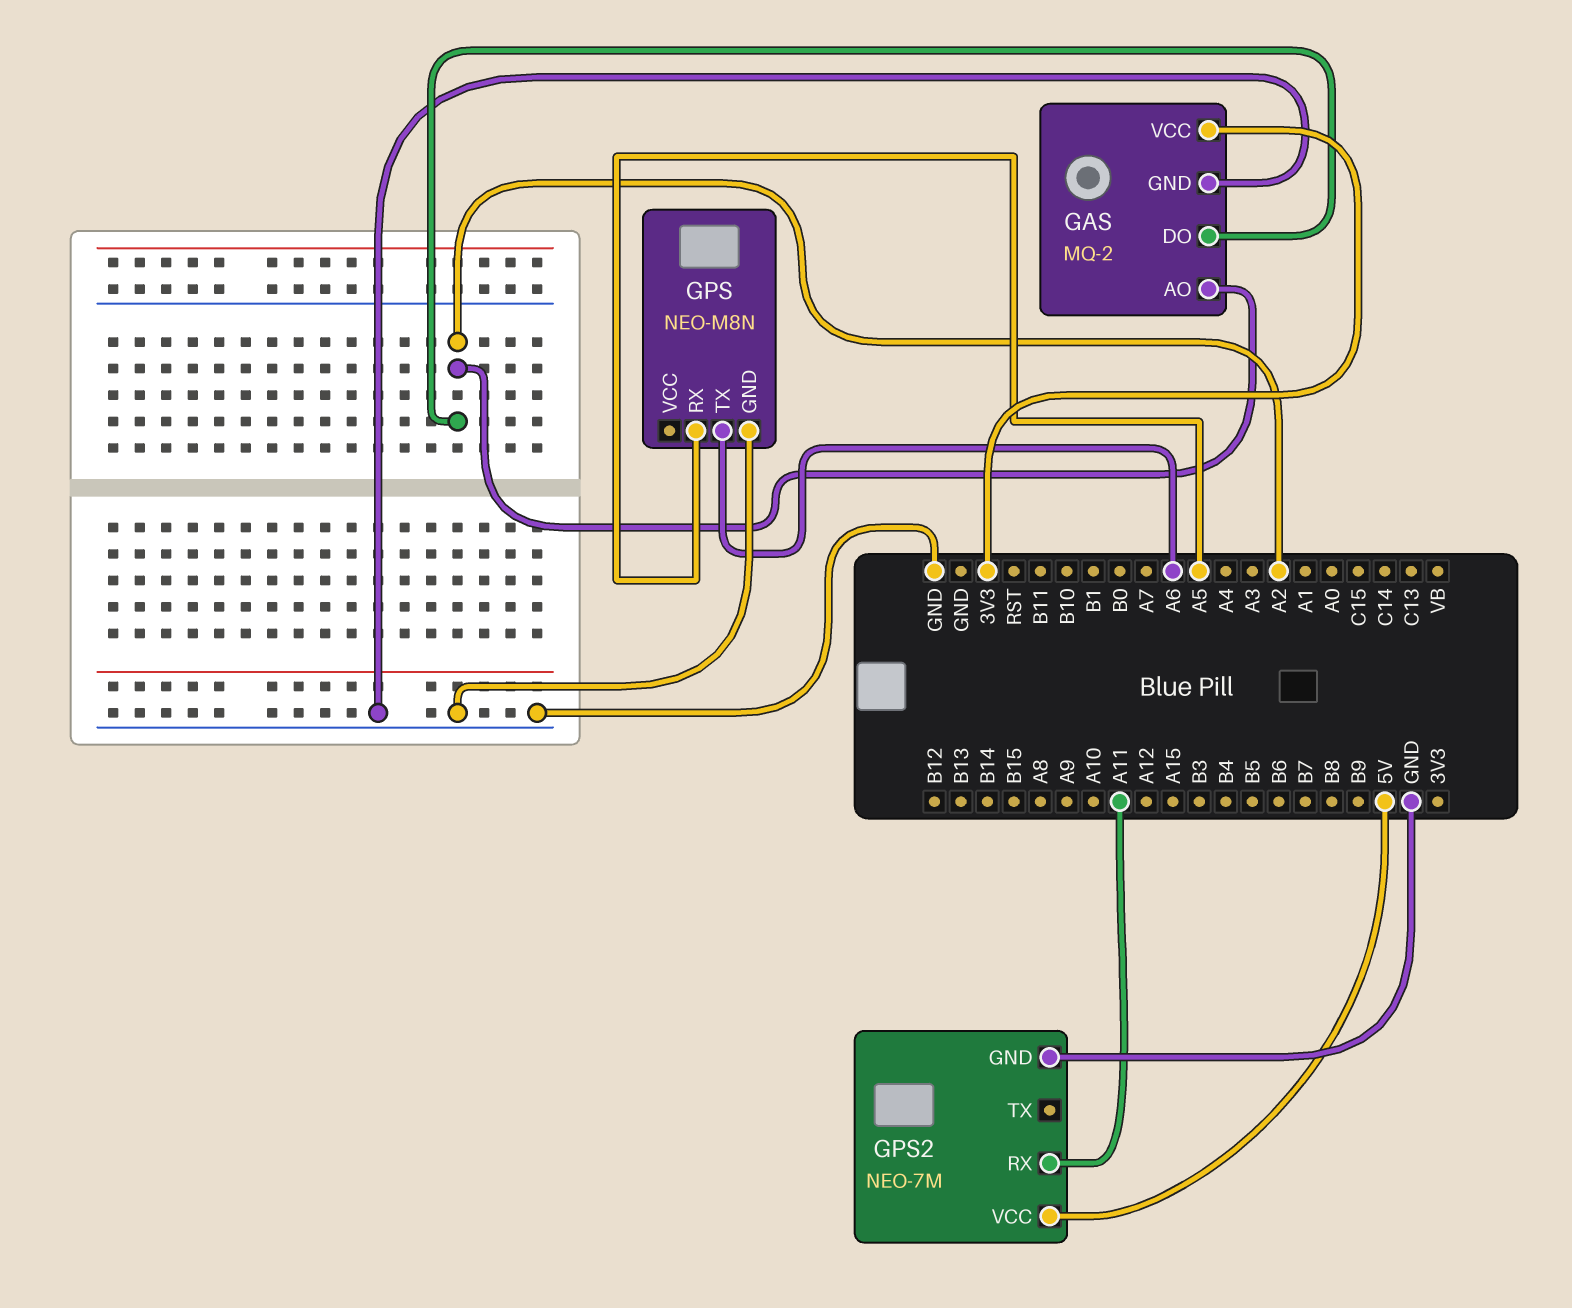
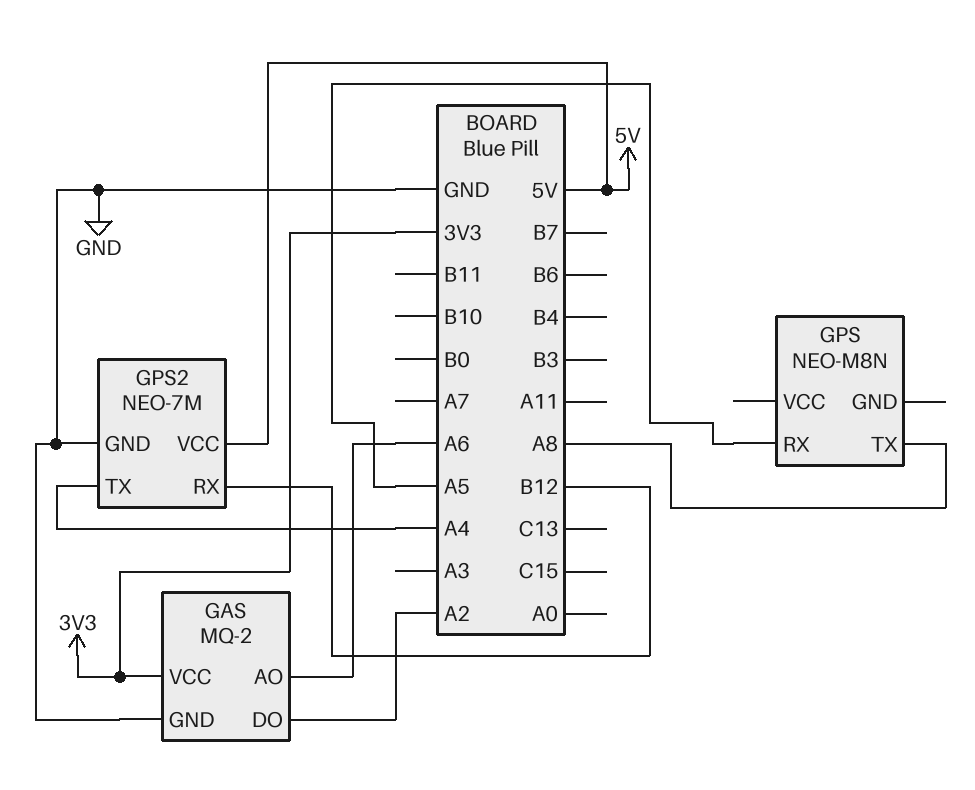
GAS pin AO: A2 -> A6
GPS pin GND: GND -> none
GPS pin TX: A6 -> A8
GPS2 pin RX: A11 -> B12
GPS2 pin TX: none -> A4

